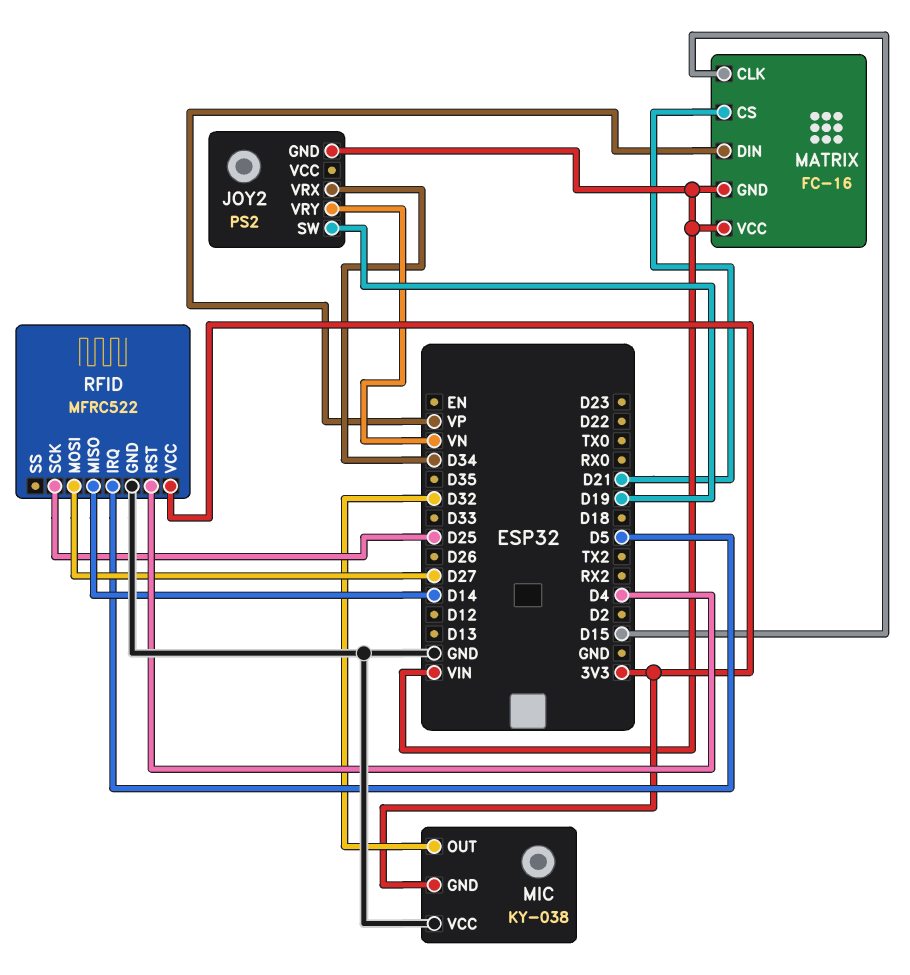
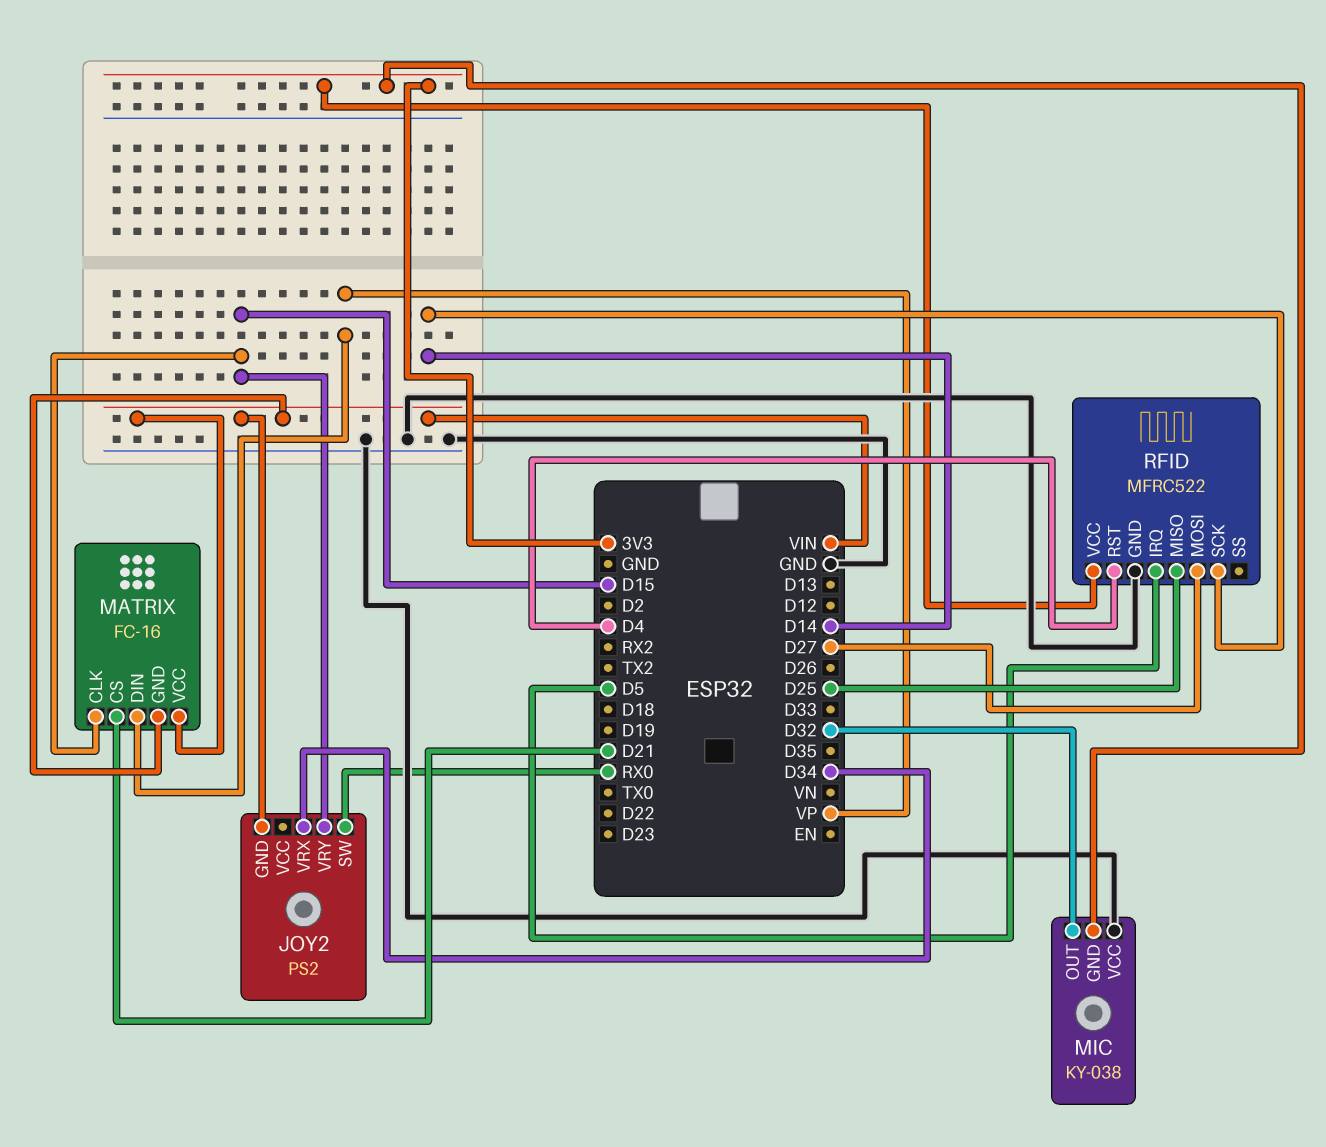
JOY2 pin SW: D19 -> RX0
JOY2 pin VRY: VN -> D15
RFID pin MISO: D14 -> D25
RFID pin SCK: D25 -> D14

